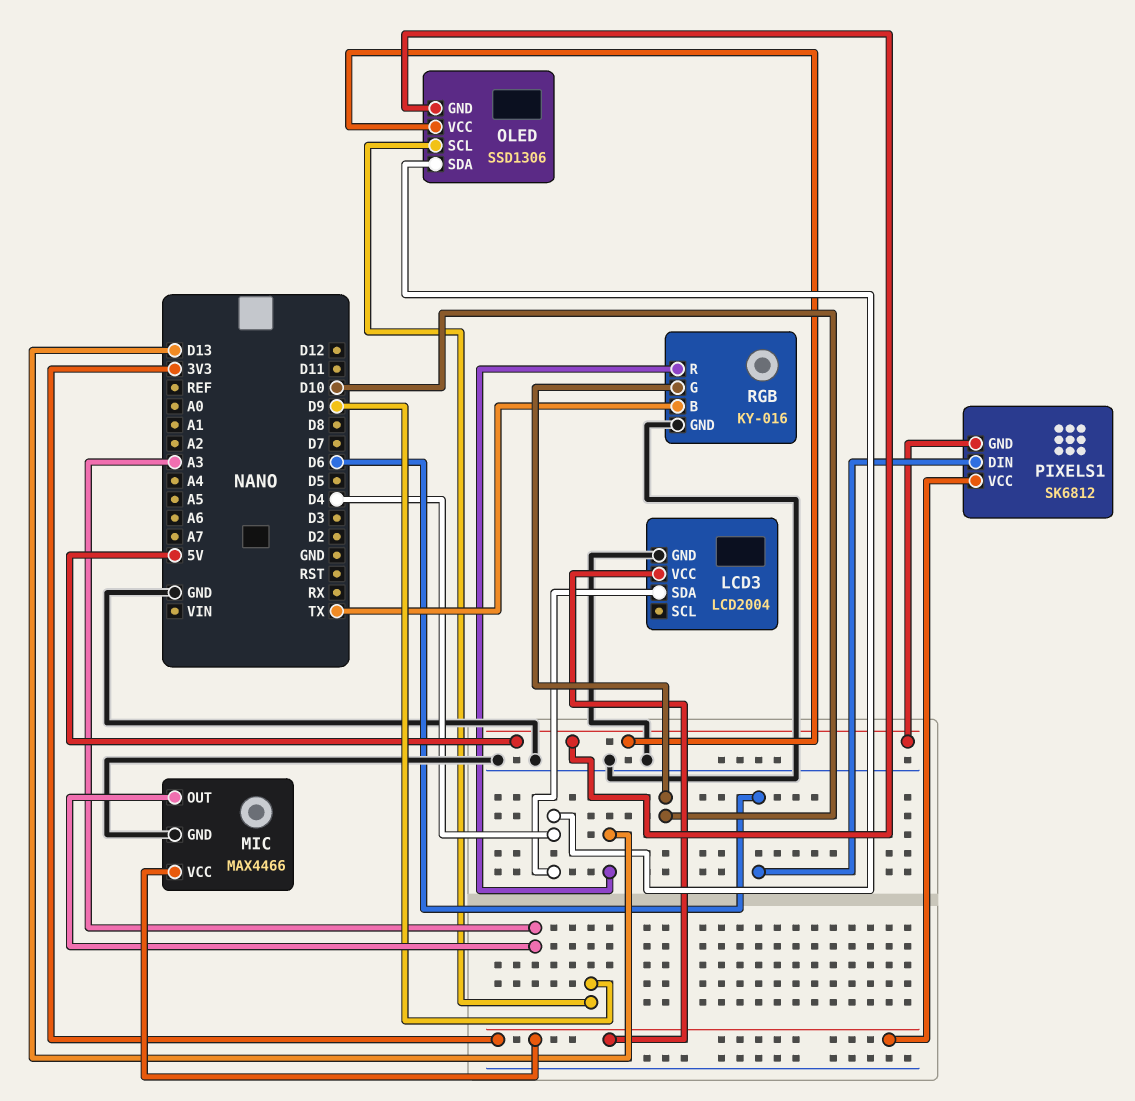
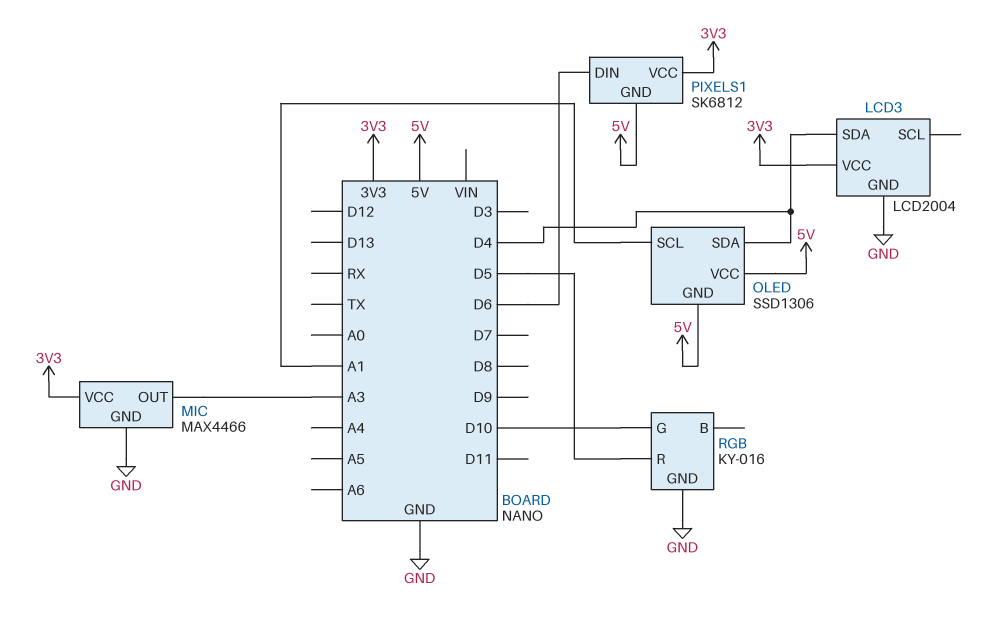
OLED pin SCL: D9 -> A1
RGB pin B: TX -> none
RGB pin R: D13 -> D5

